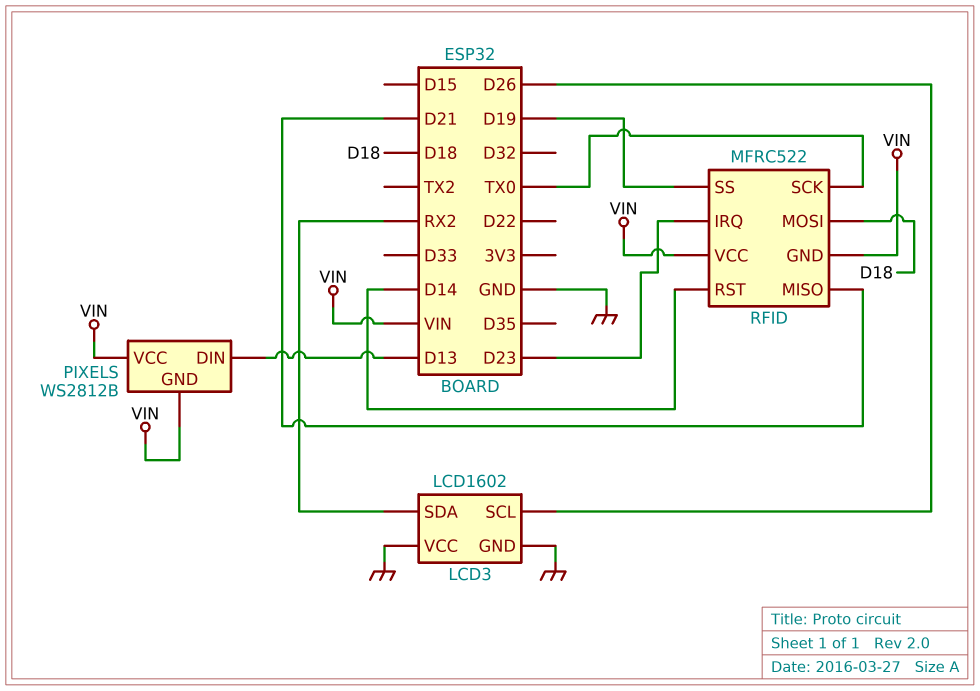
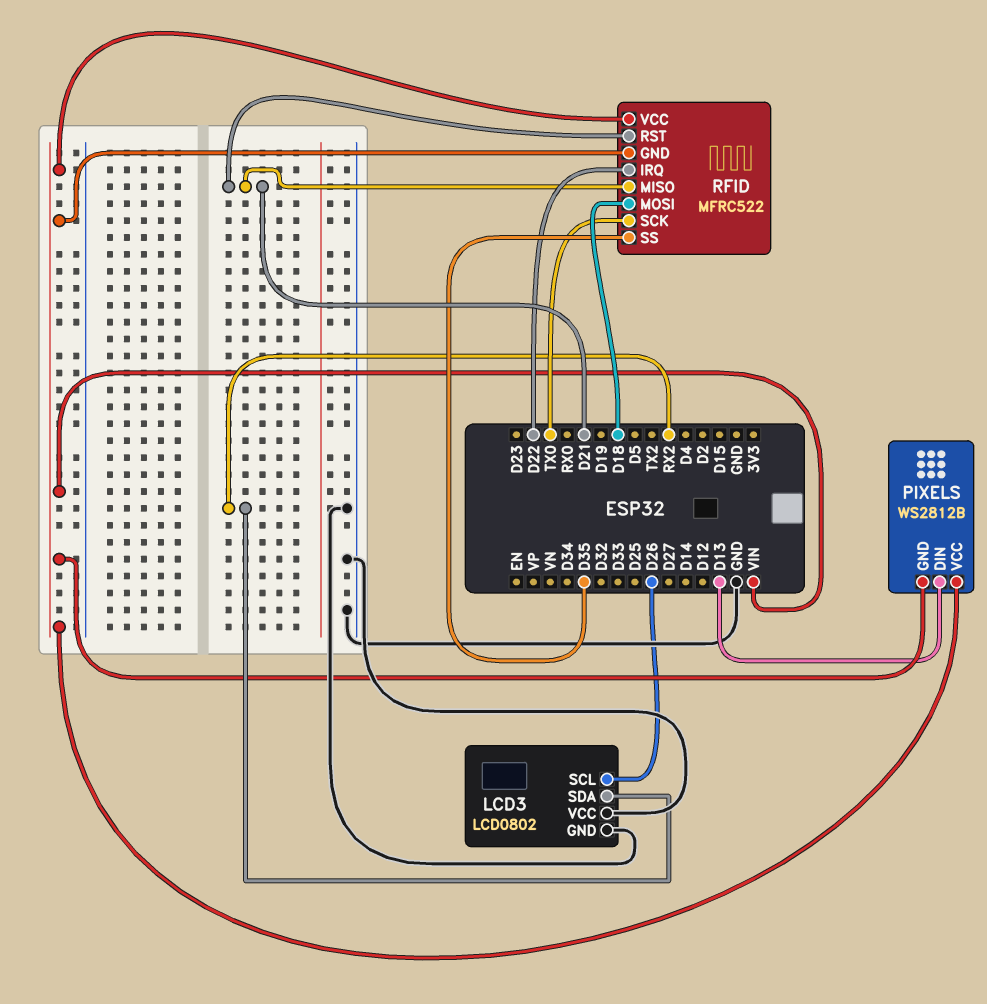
LCD3: LCD1602 -> LCD0802
RFID pin IRQ: D23 -> D22
RFID pin RST: D14 -> D21
RFID pin SS: D19 -> D35

